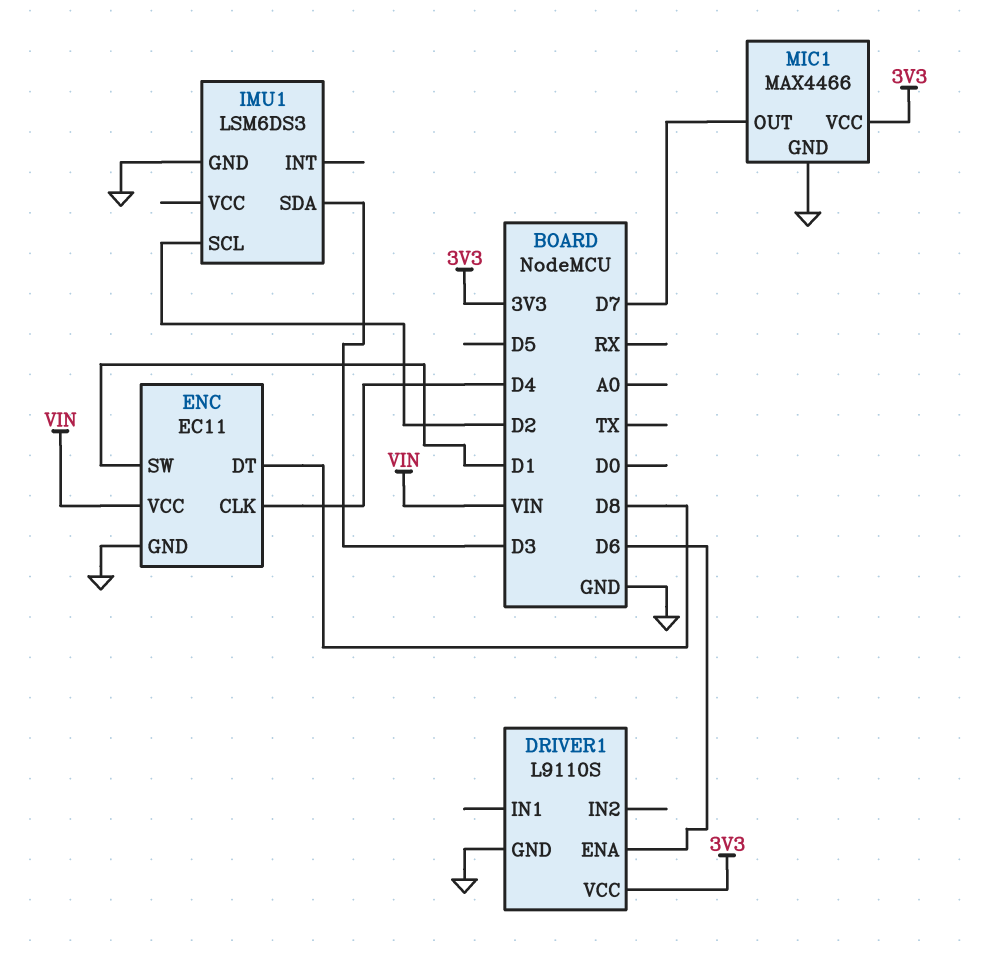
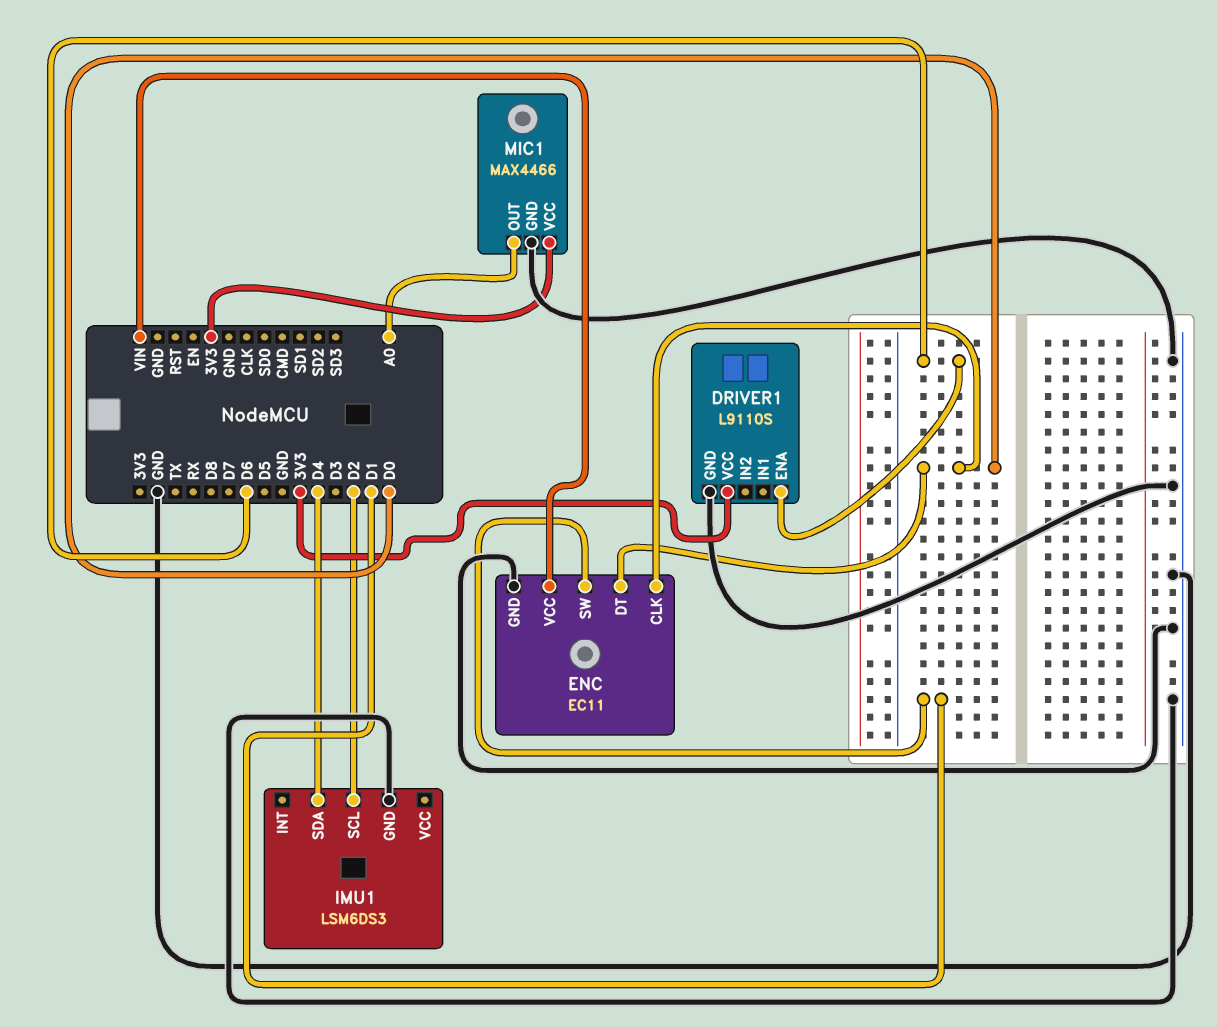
ENC pin CLK: D4 -> D0
ENC pin DT: D8 -> D0
IMU1 pin SDA: D3 -> D4
MIC1 pin OUT: D7 -> A0

